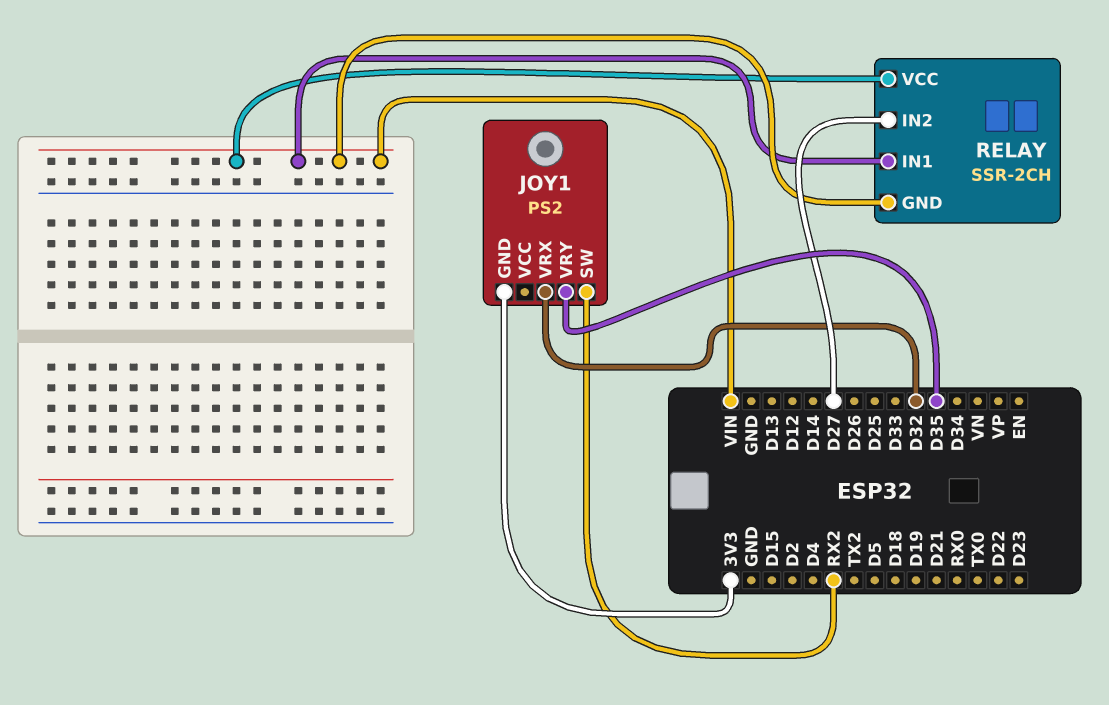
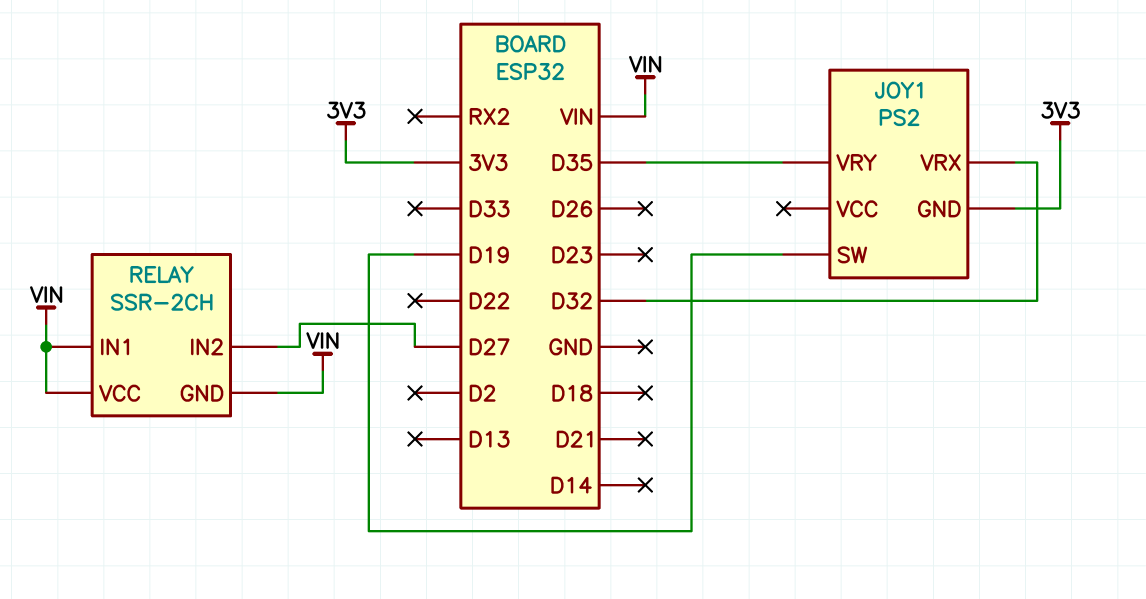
JOY1 pin SW: RX2 -> D19

